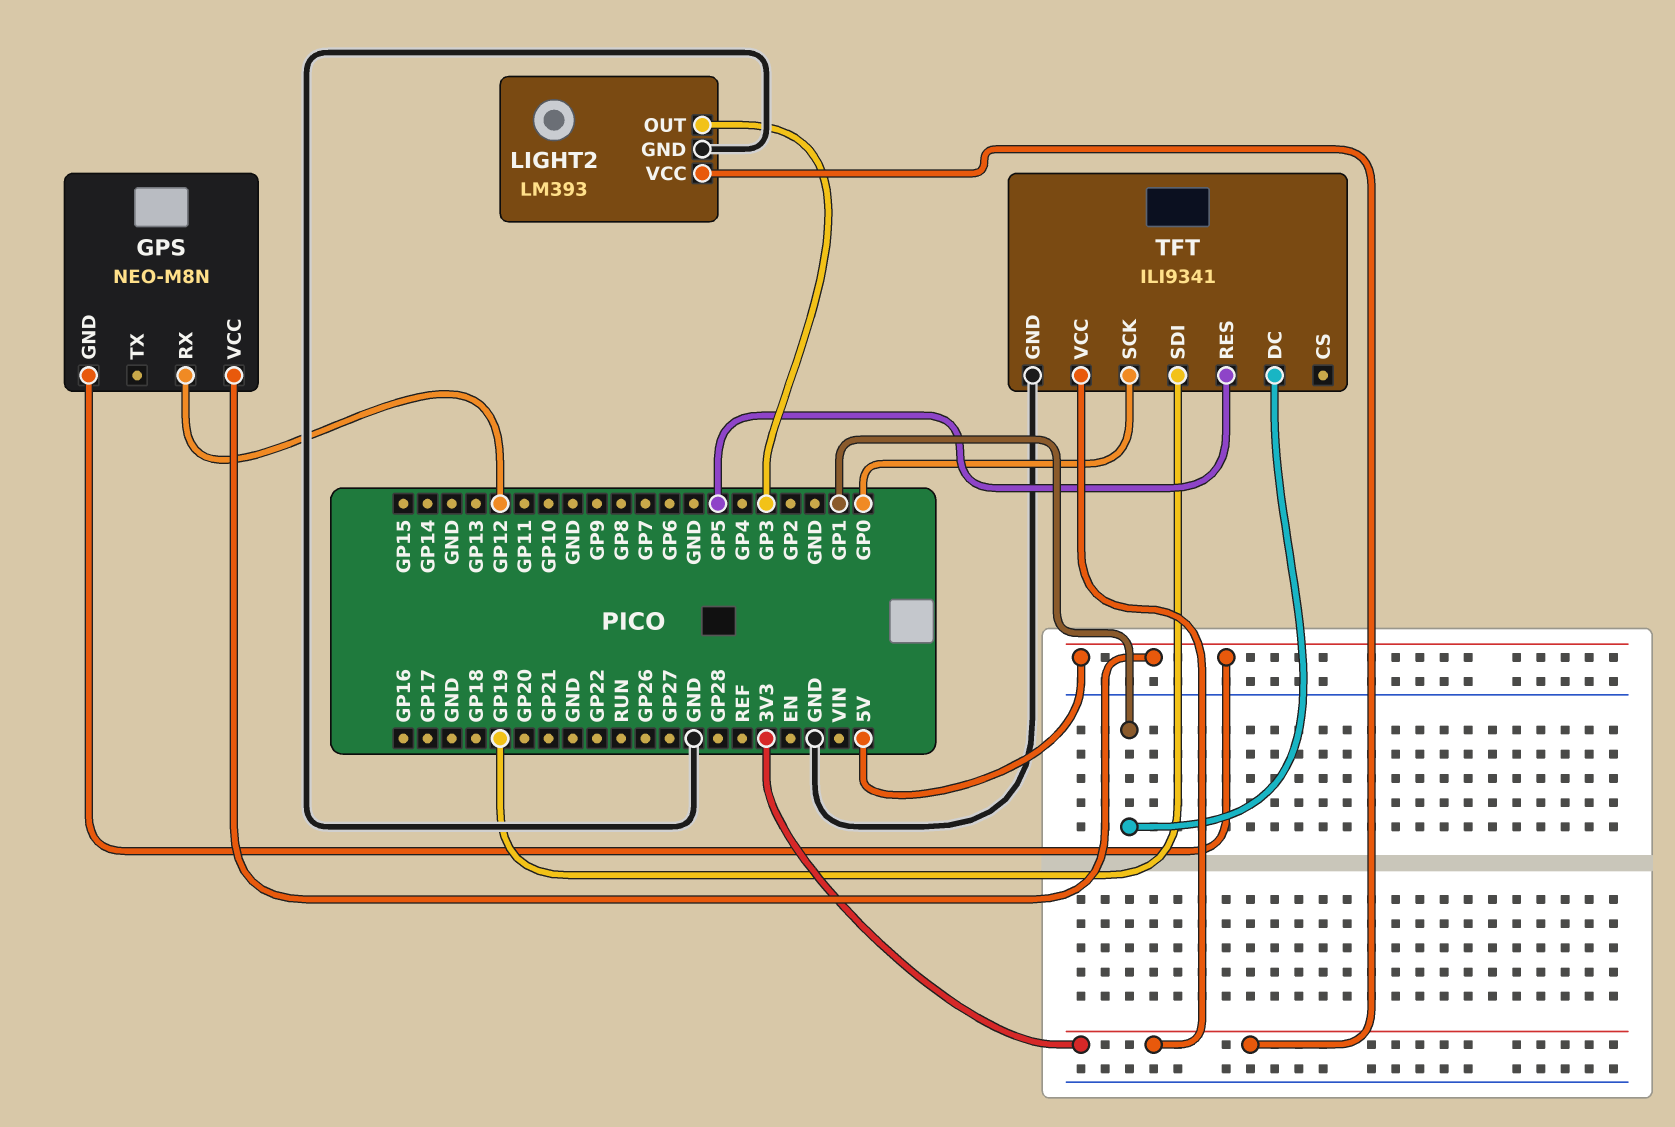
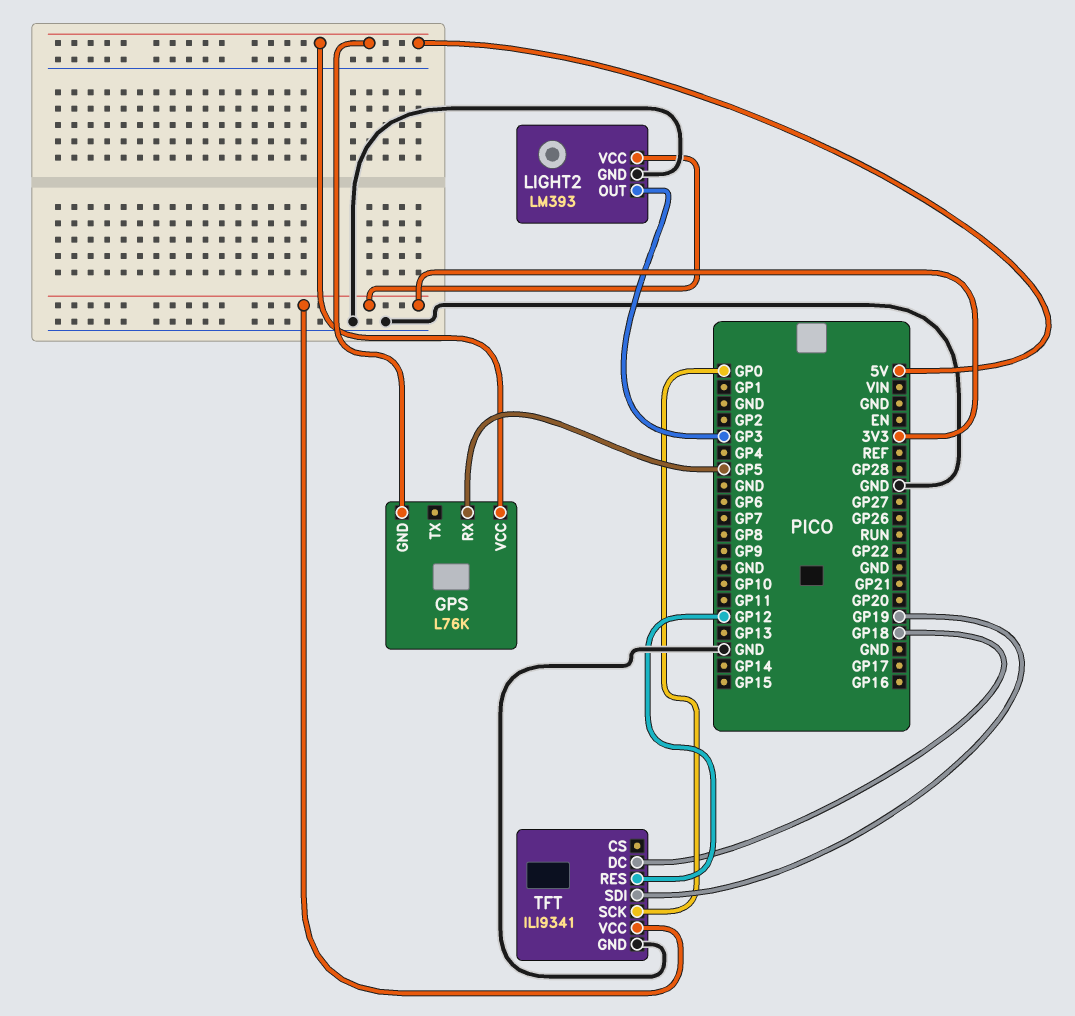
GPS: NEO-M8N -> L76K
GPS pin RX: GP12 -> GP5
TFT pin DC: GP1 -> GP18
TFT pin RES: GP5 -> GP12

